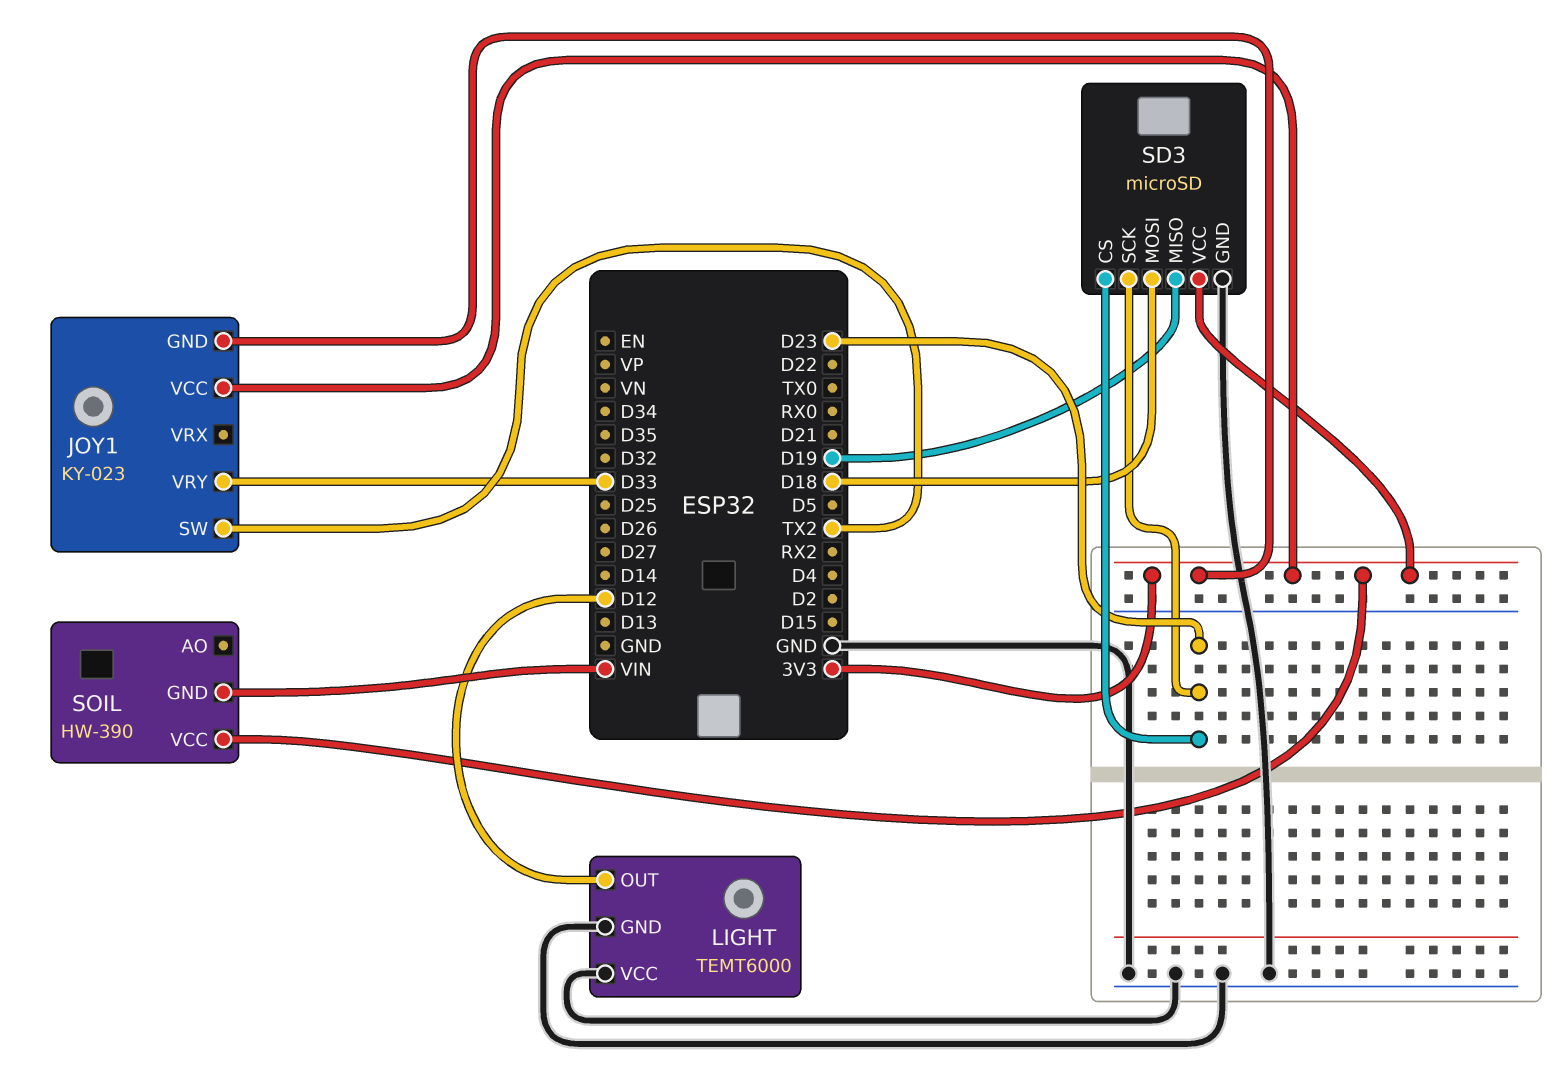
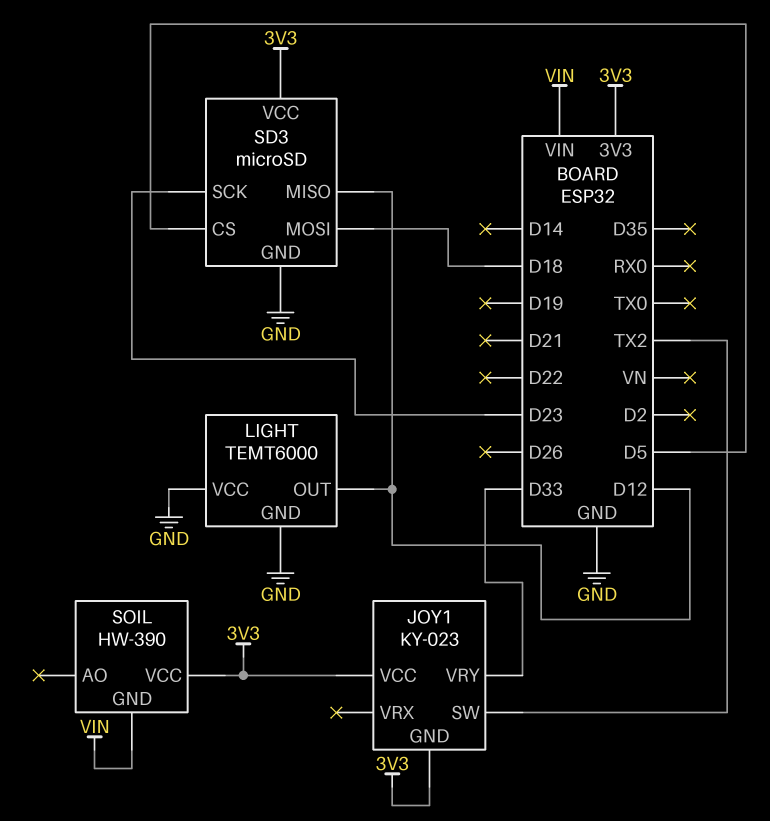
SD3 pin CS: D23 -> D5
SD3 pin MISO: D19 -> D12

